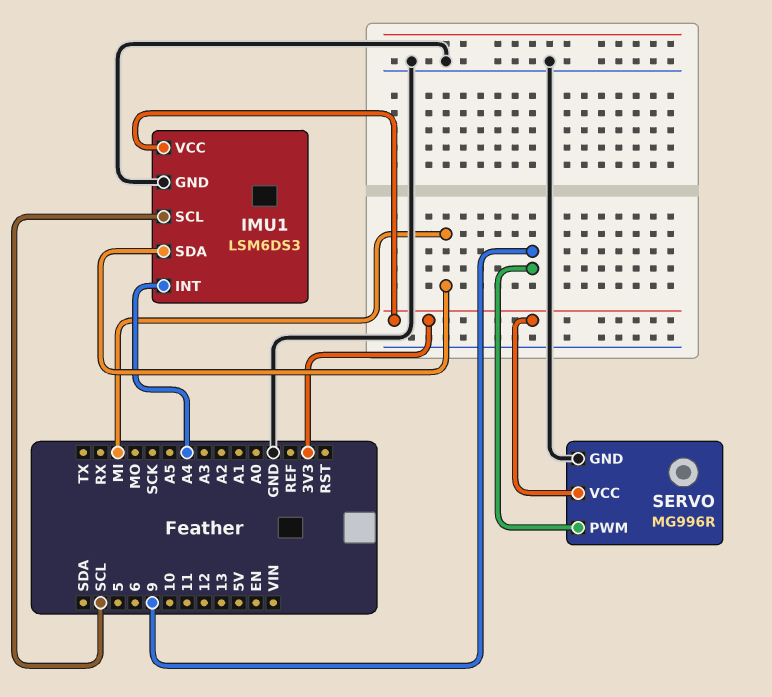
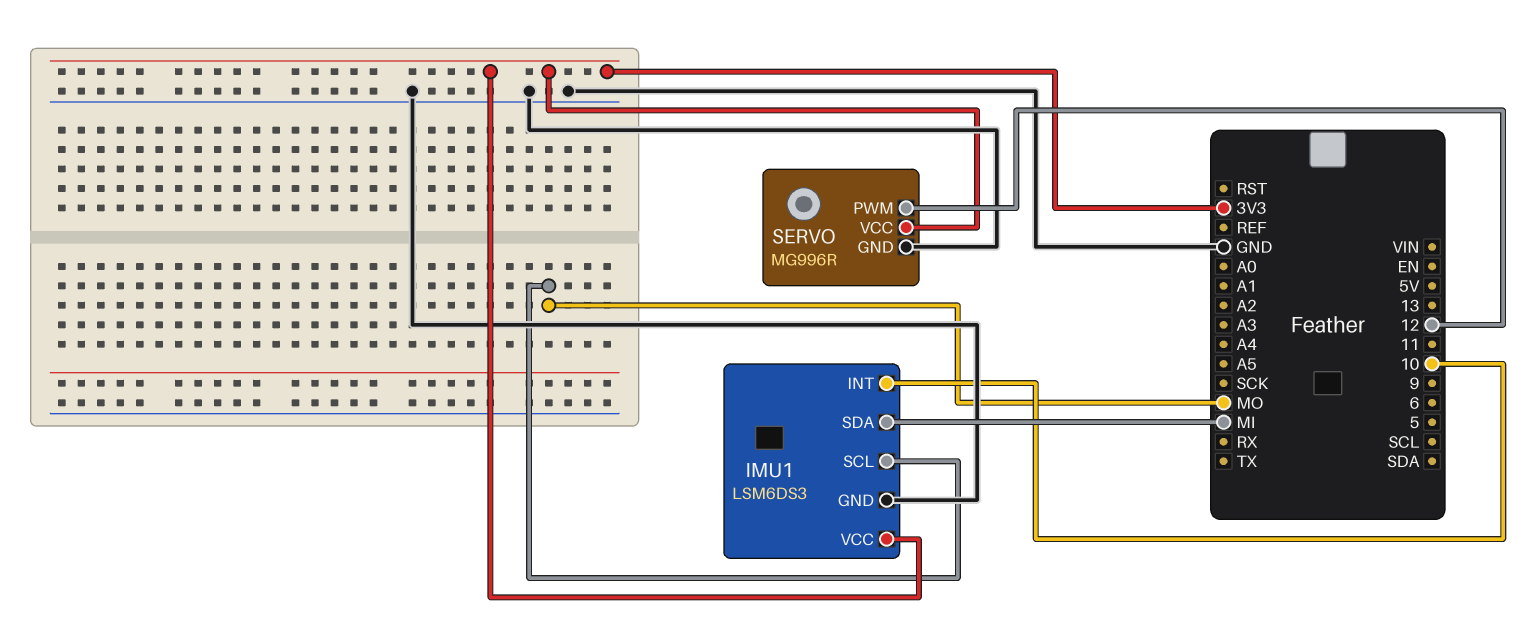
IMU1 pin INT: A4 -> 10
IMU1 pin SCL: SCL -> MO
SERVO pin PWM: 9 -> 12

